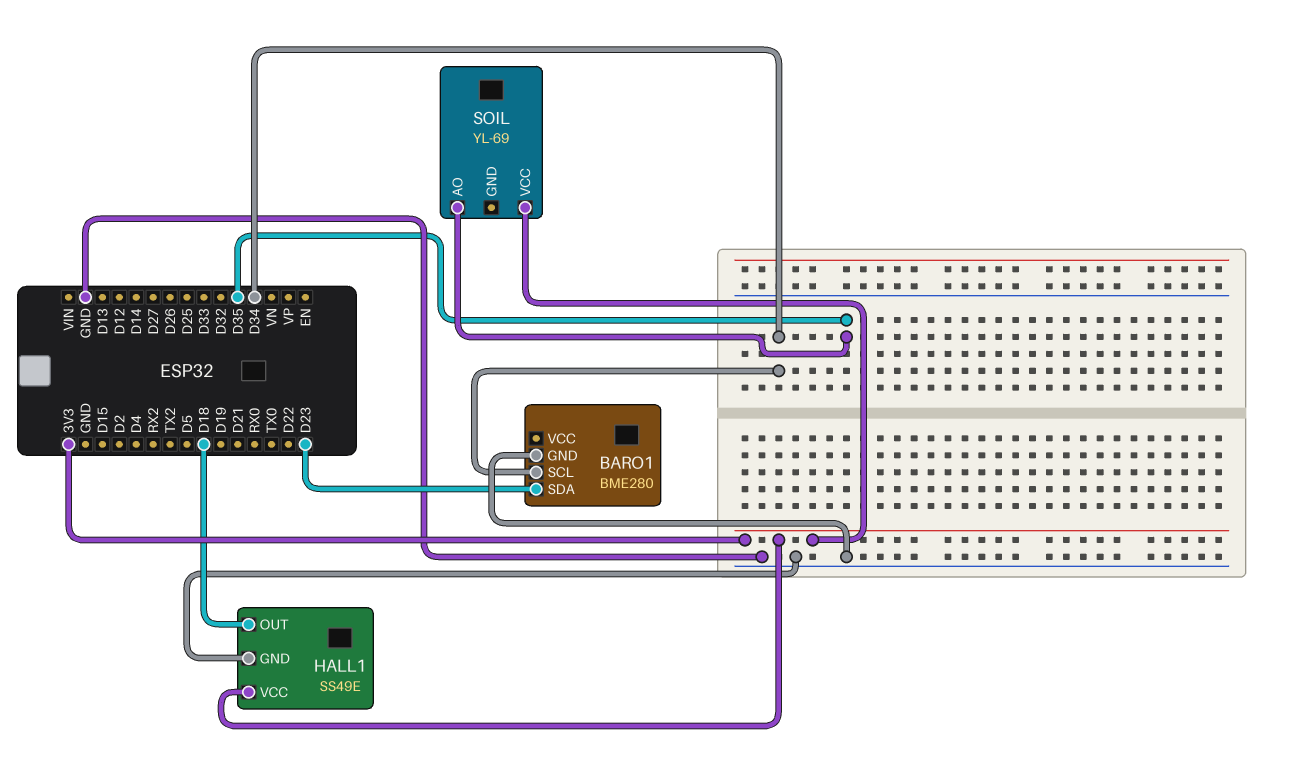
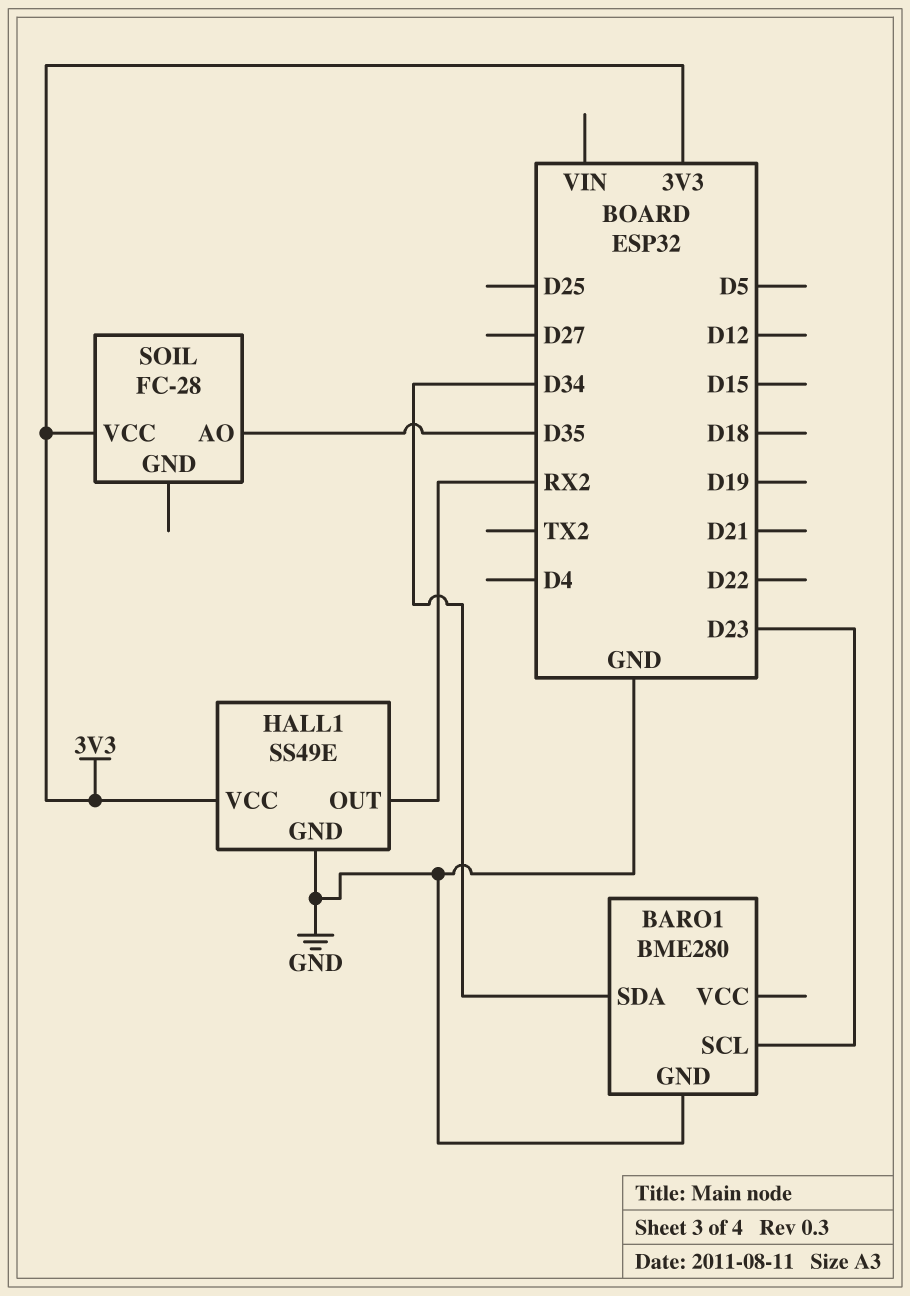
BARO1 pin SCL: D34 -> D23
BARO1 pin SDA: D23 -> D34
HALL1 pin OUT: D18 -> RX2
SOIL: YL-69 -> FC-28

